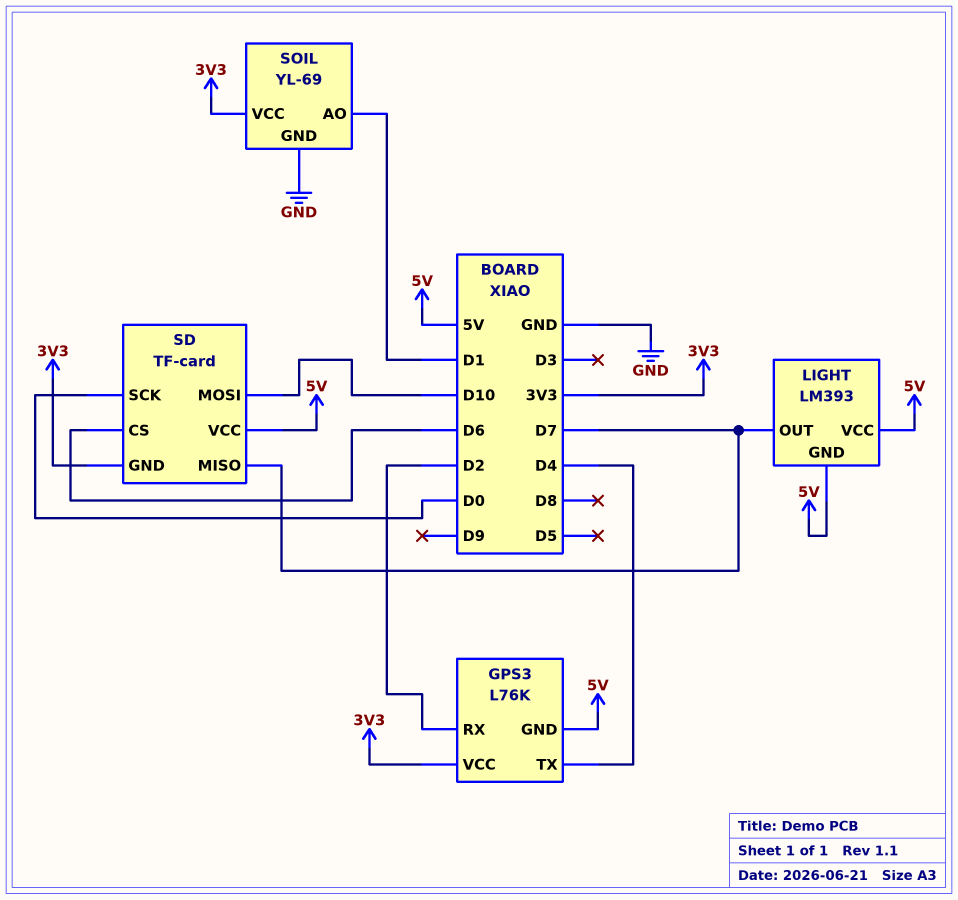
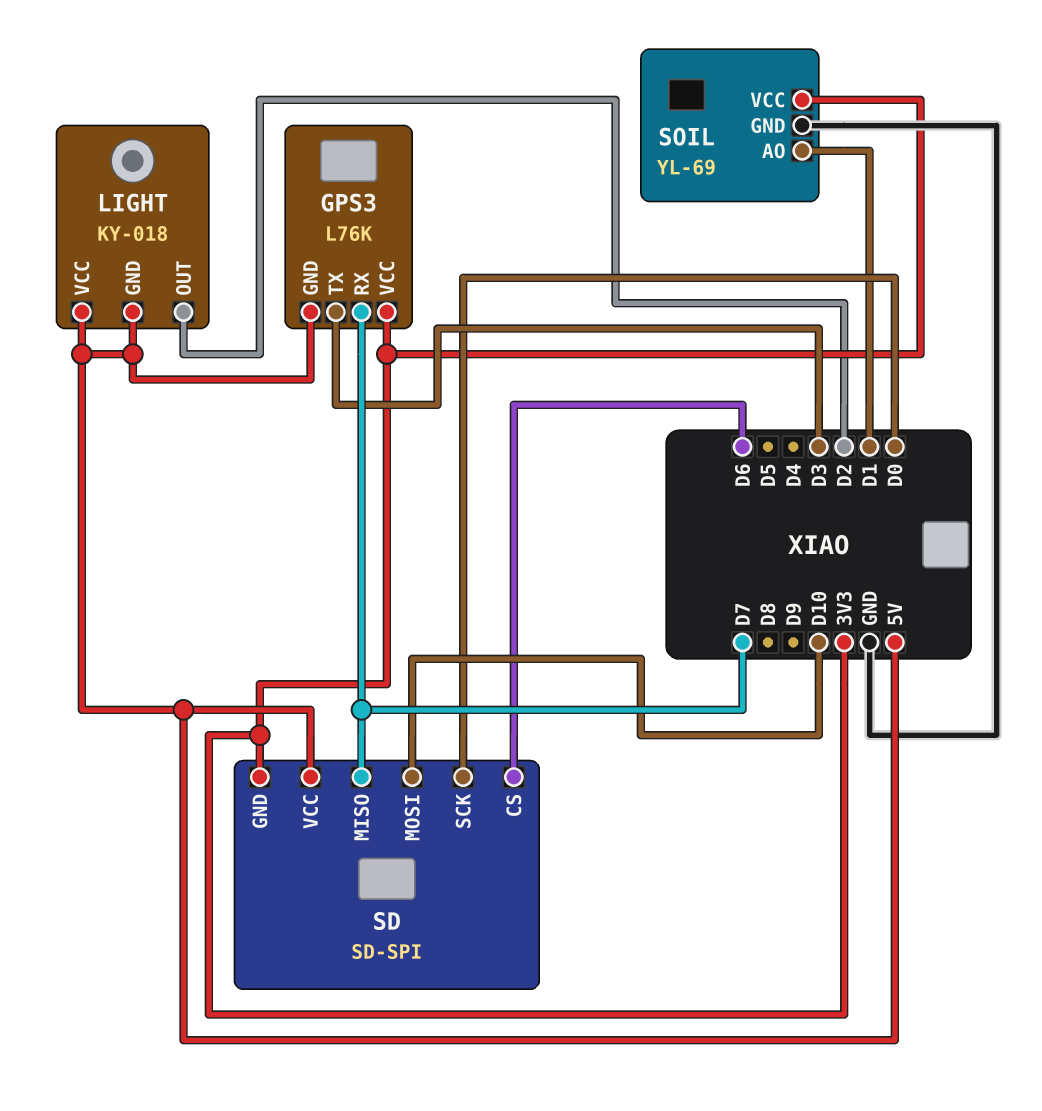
GPS3 pin RX: D2 -> D7
GPS3 pin TX: D4 -> D3
LIGHT: LM393 -> KY-018
LIGHT pin OUT: D7 -> D2
SD: TF-card -> SD-SPI

